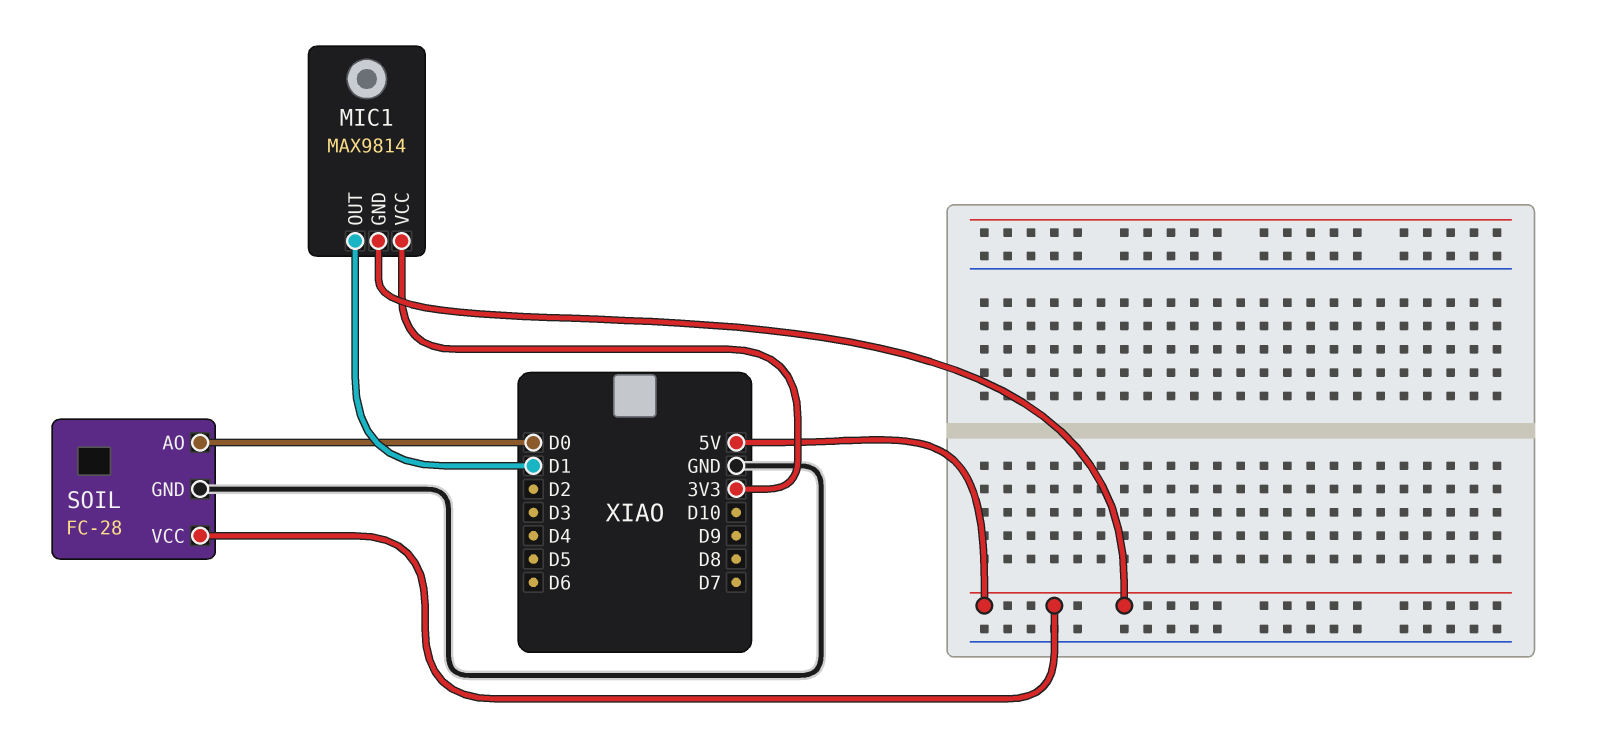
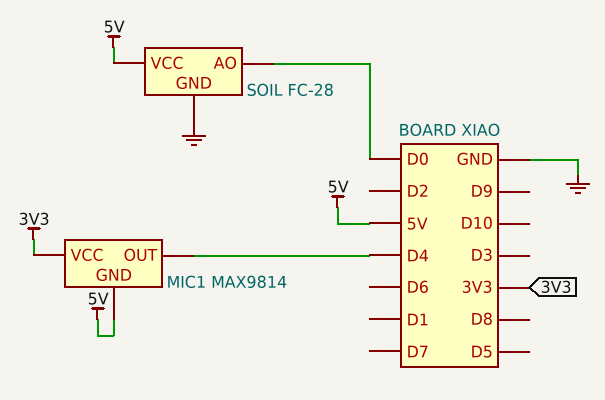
MIC1 pin OUT: D1 -> D4

